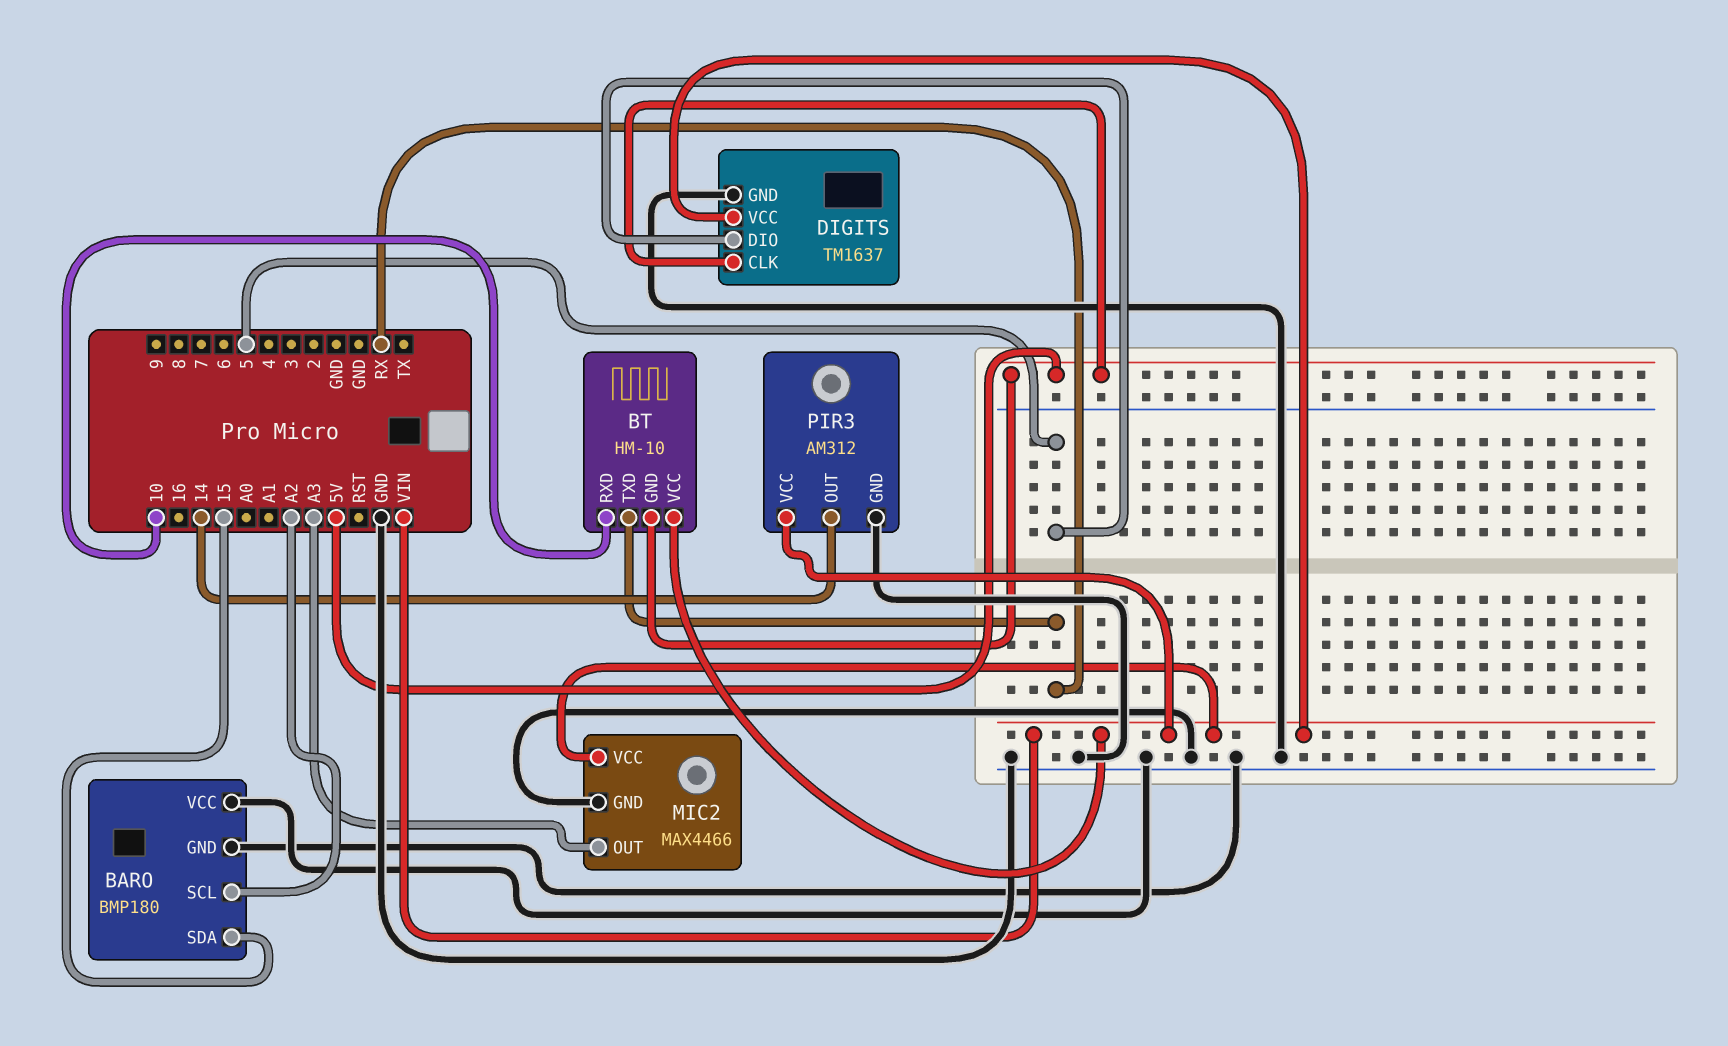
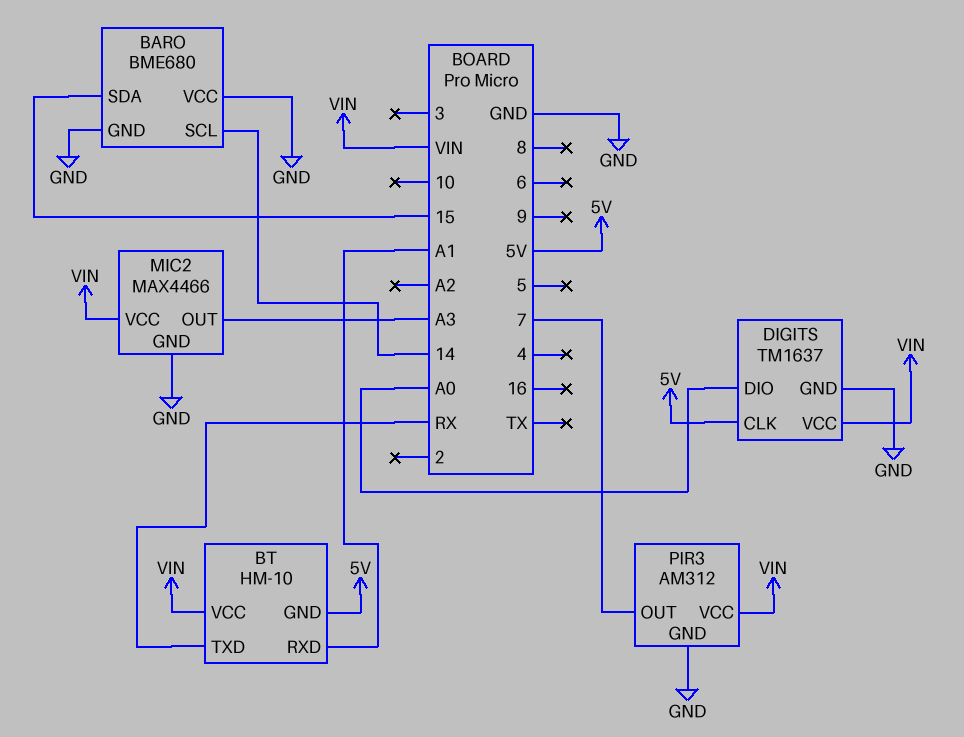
BARO: BMP180 -> BME680
BARO pin SCL: A2 -> 14
BT pin RXD: 10 -> A1
DIGITS pin DIO: 5 -> A0
PIR3 pin OUT: 14 -> 7

